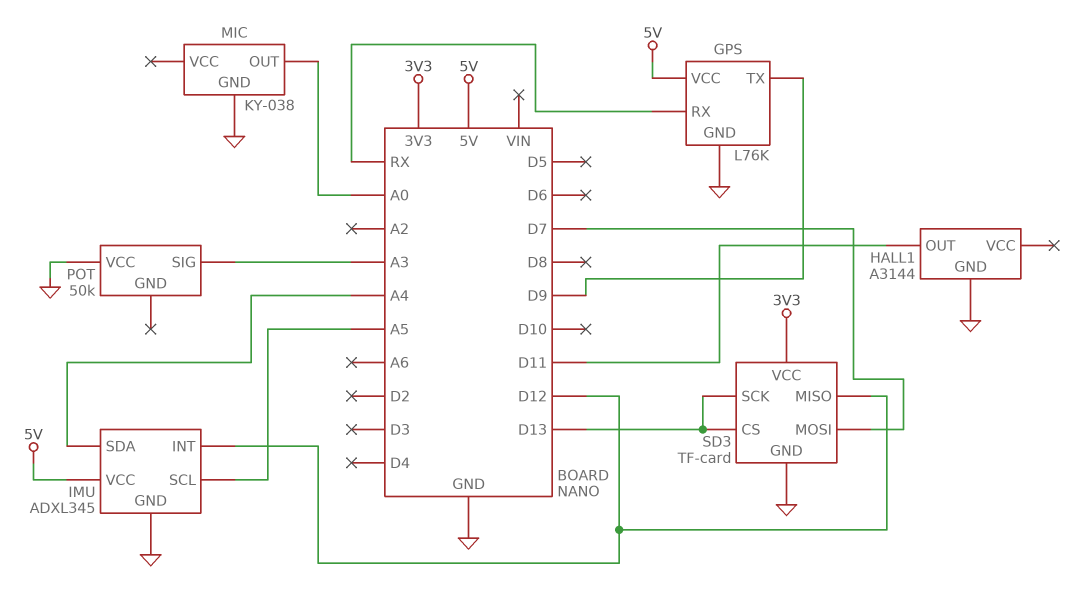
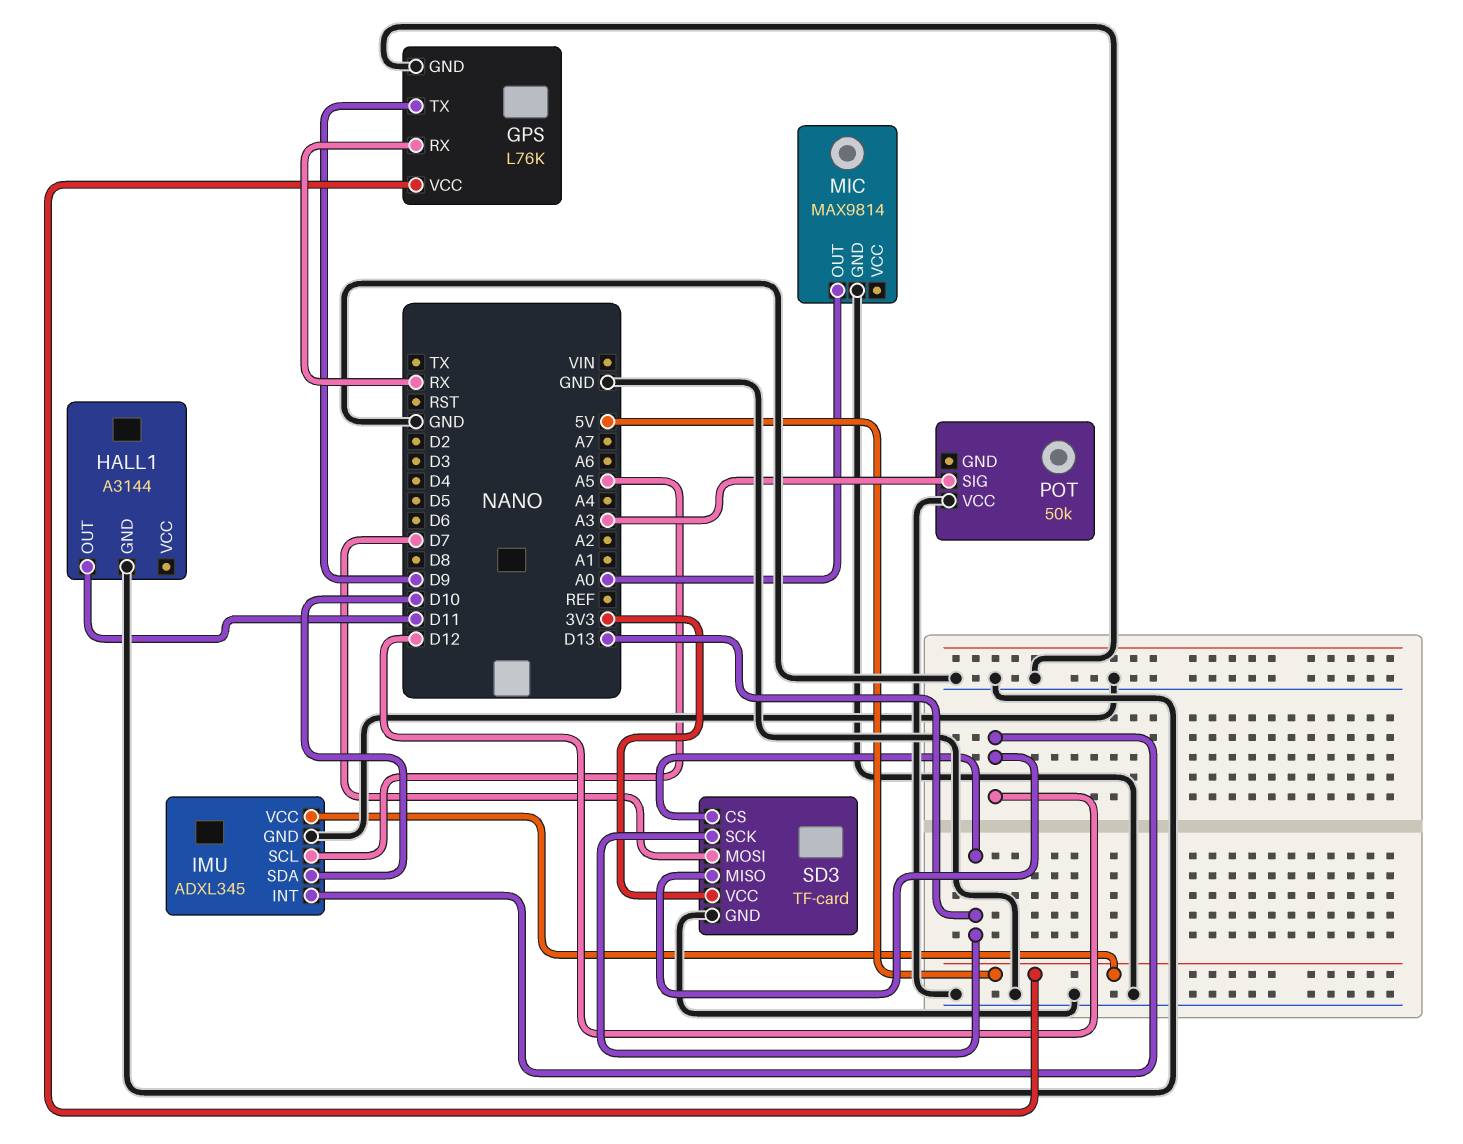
IMU pin SDA: A4 -> D10
MIC: KY-038 -> MAX9814

